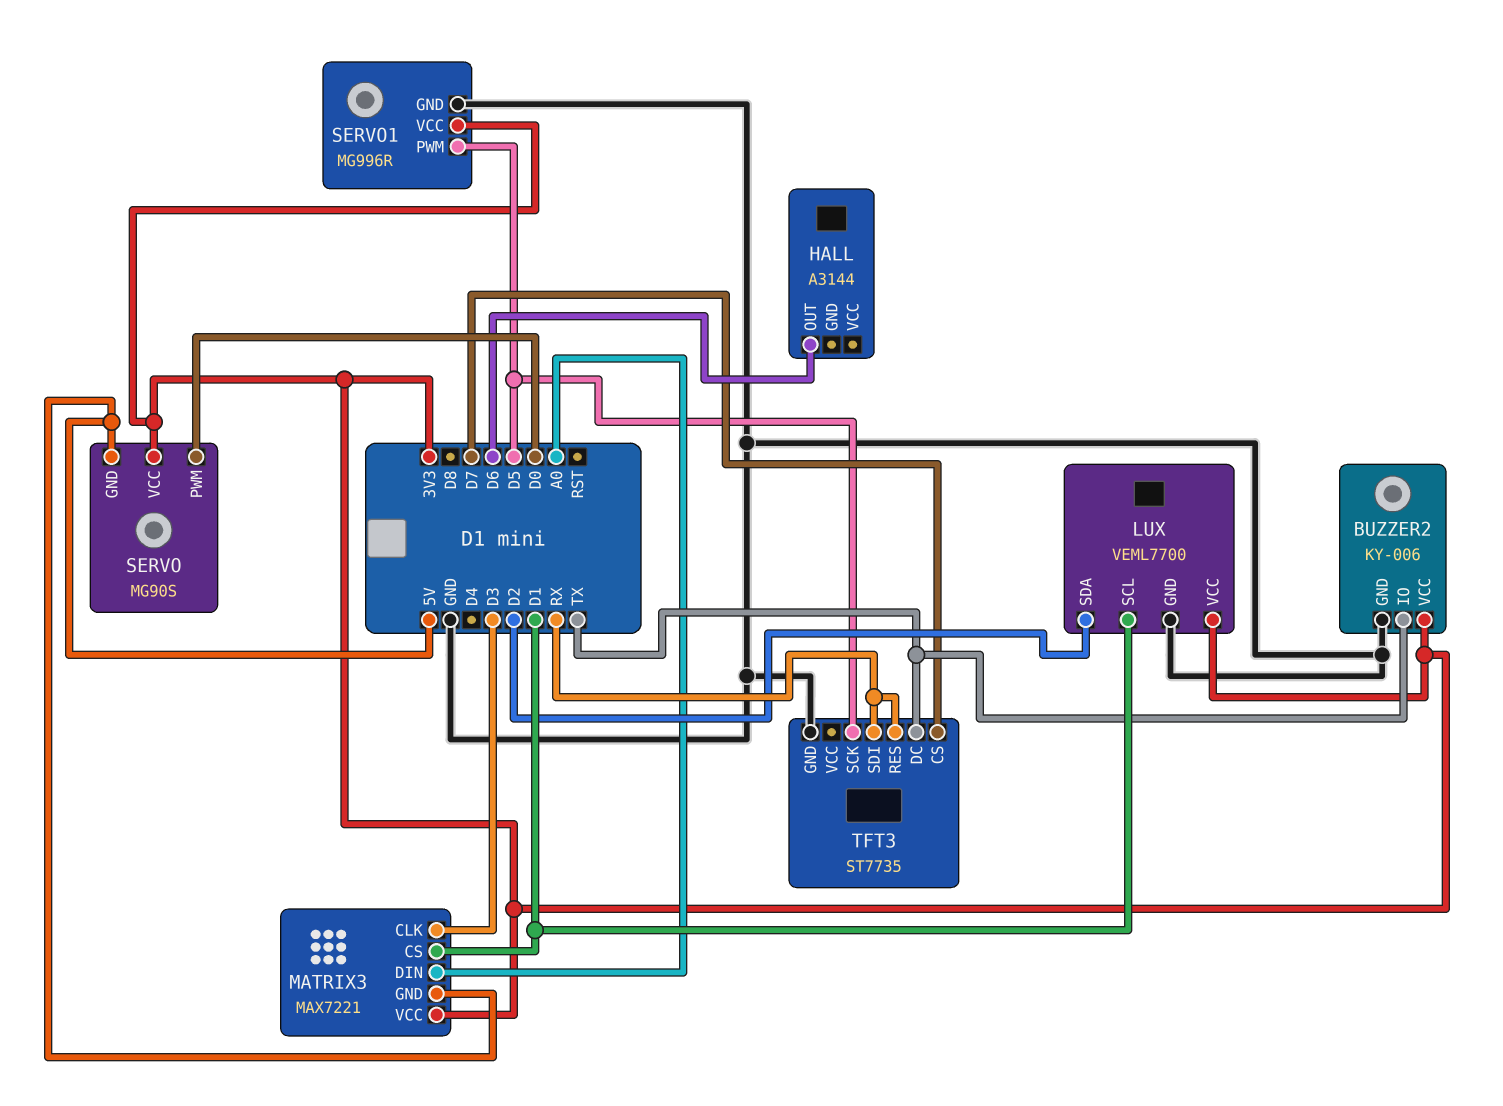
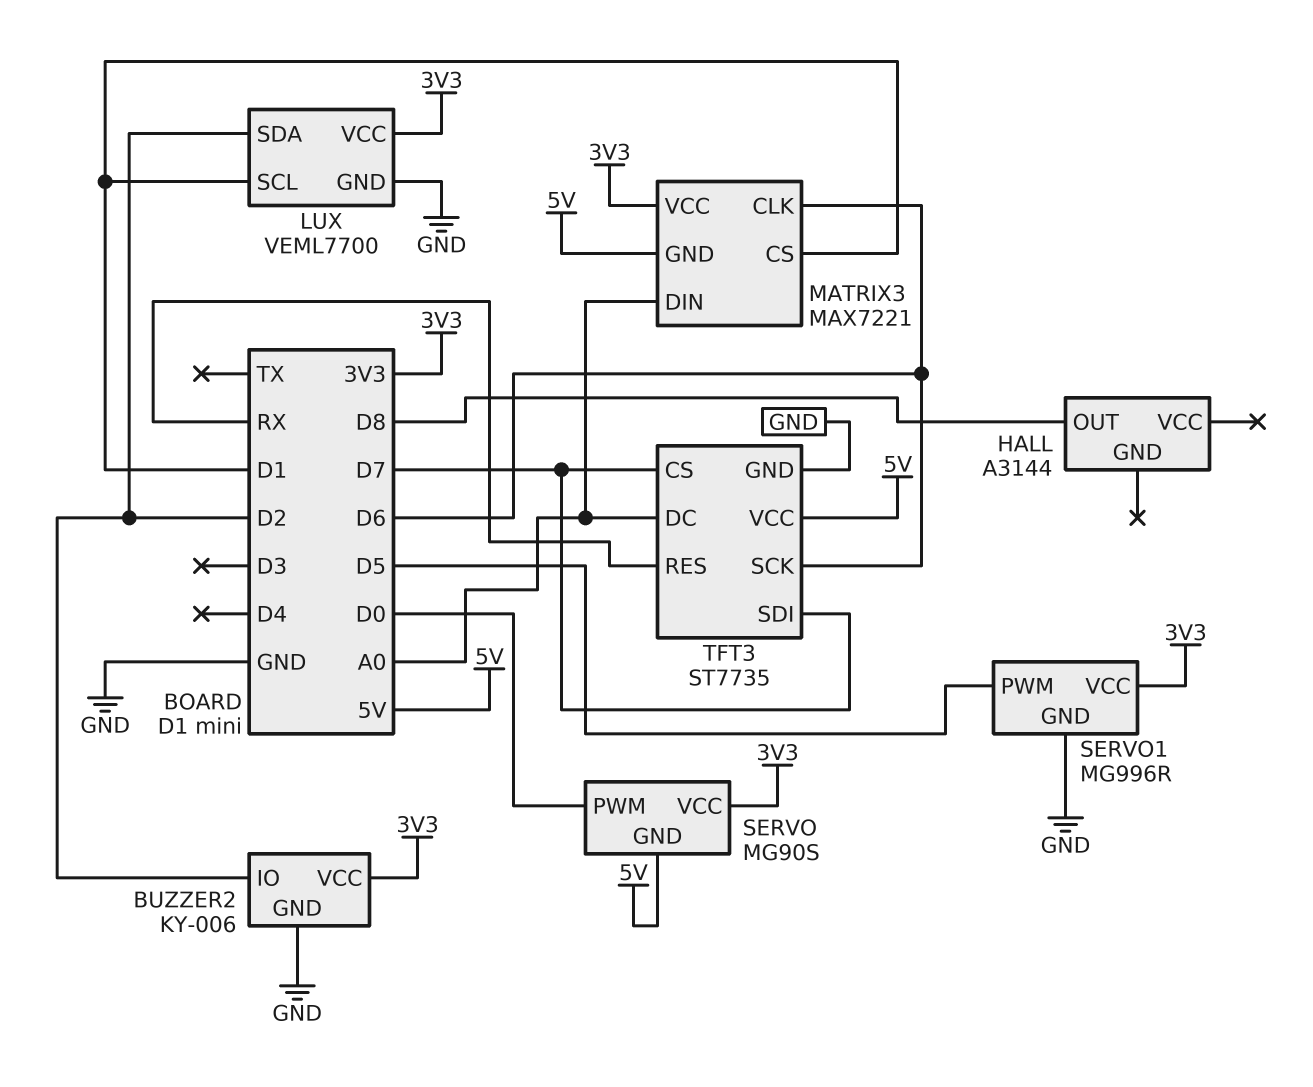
BUZZER2 pin IO: TX -> D2
HALL pin OUT: D6 -> D8
MATRIX3 pin CLK: D3 -> D6
TFT3 pin DC: TX -> A0
TFT3 pin SCK: D5 -> D6
TFT3 pin SDI: RX -> D7
TFT3 pin VCC: none -> 5V

